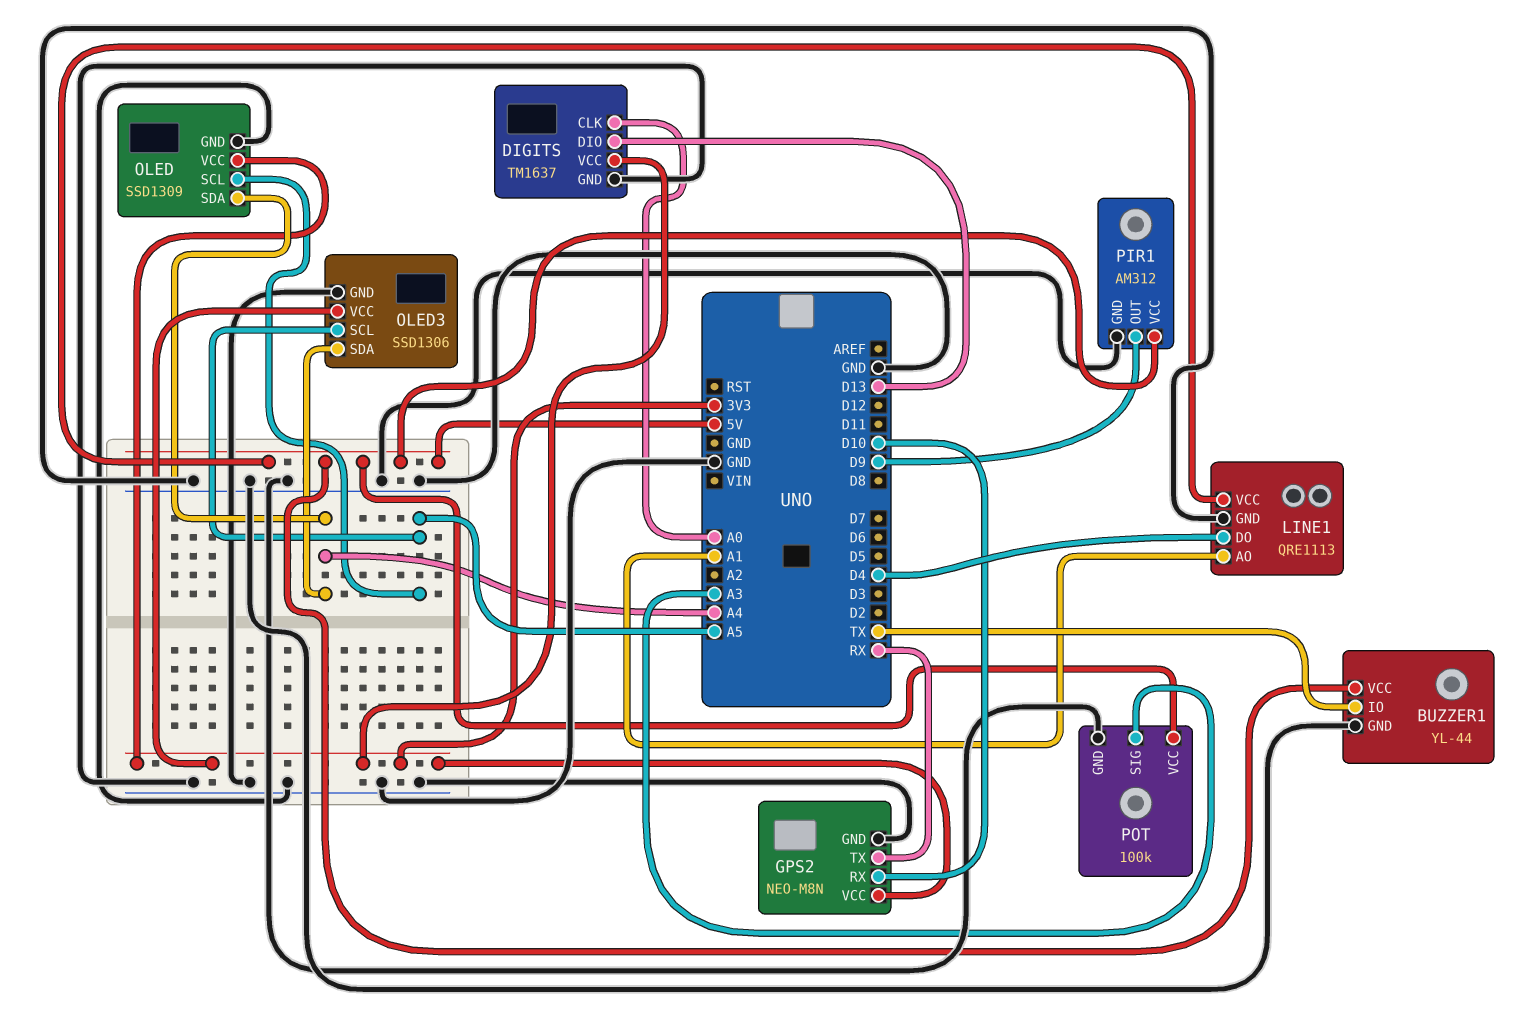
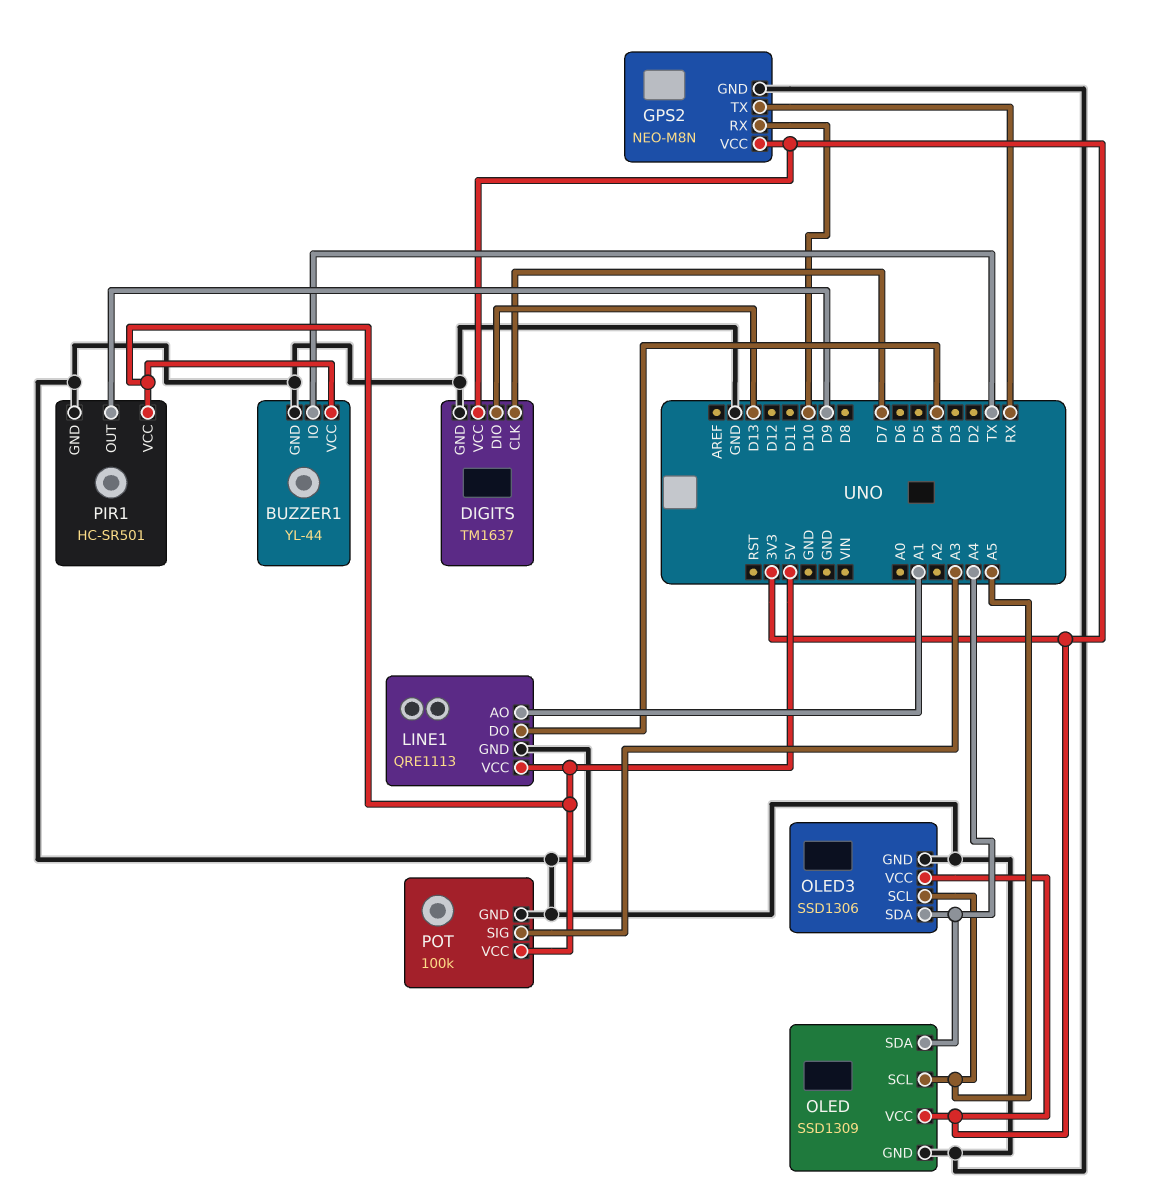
DIGITS pin CLK: A0 -> D7
PIR1: AM312 -> HC-SR501

